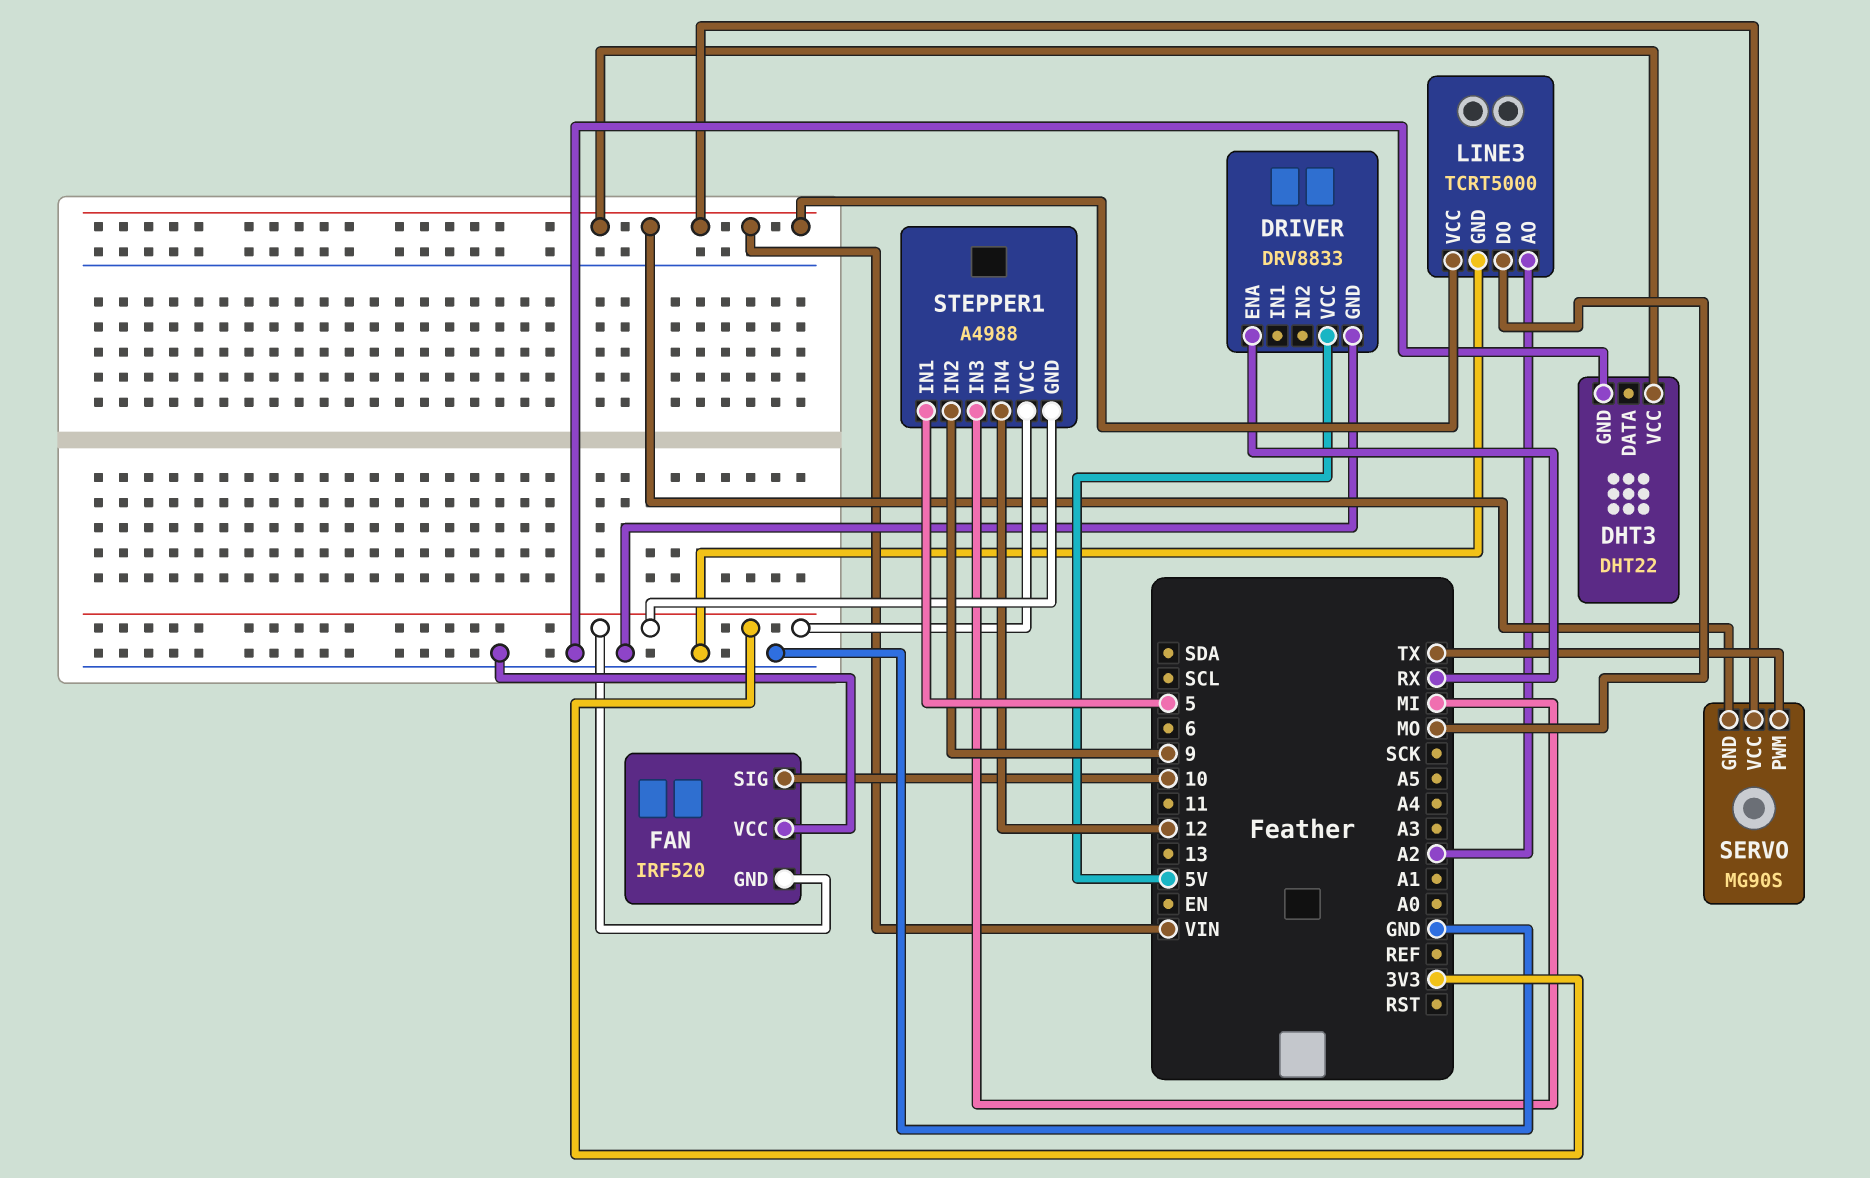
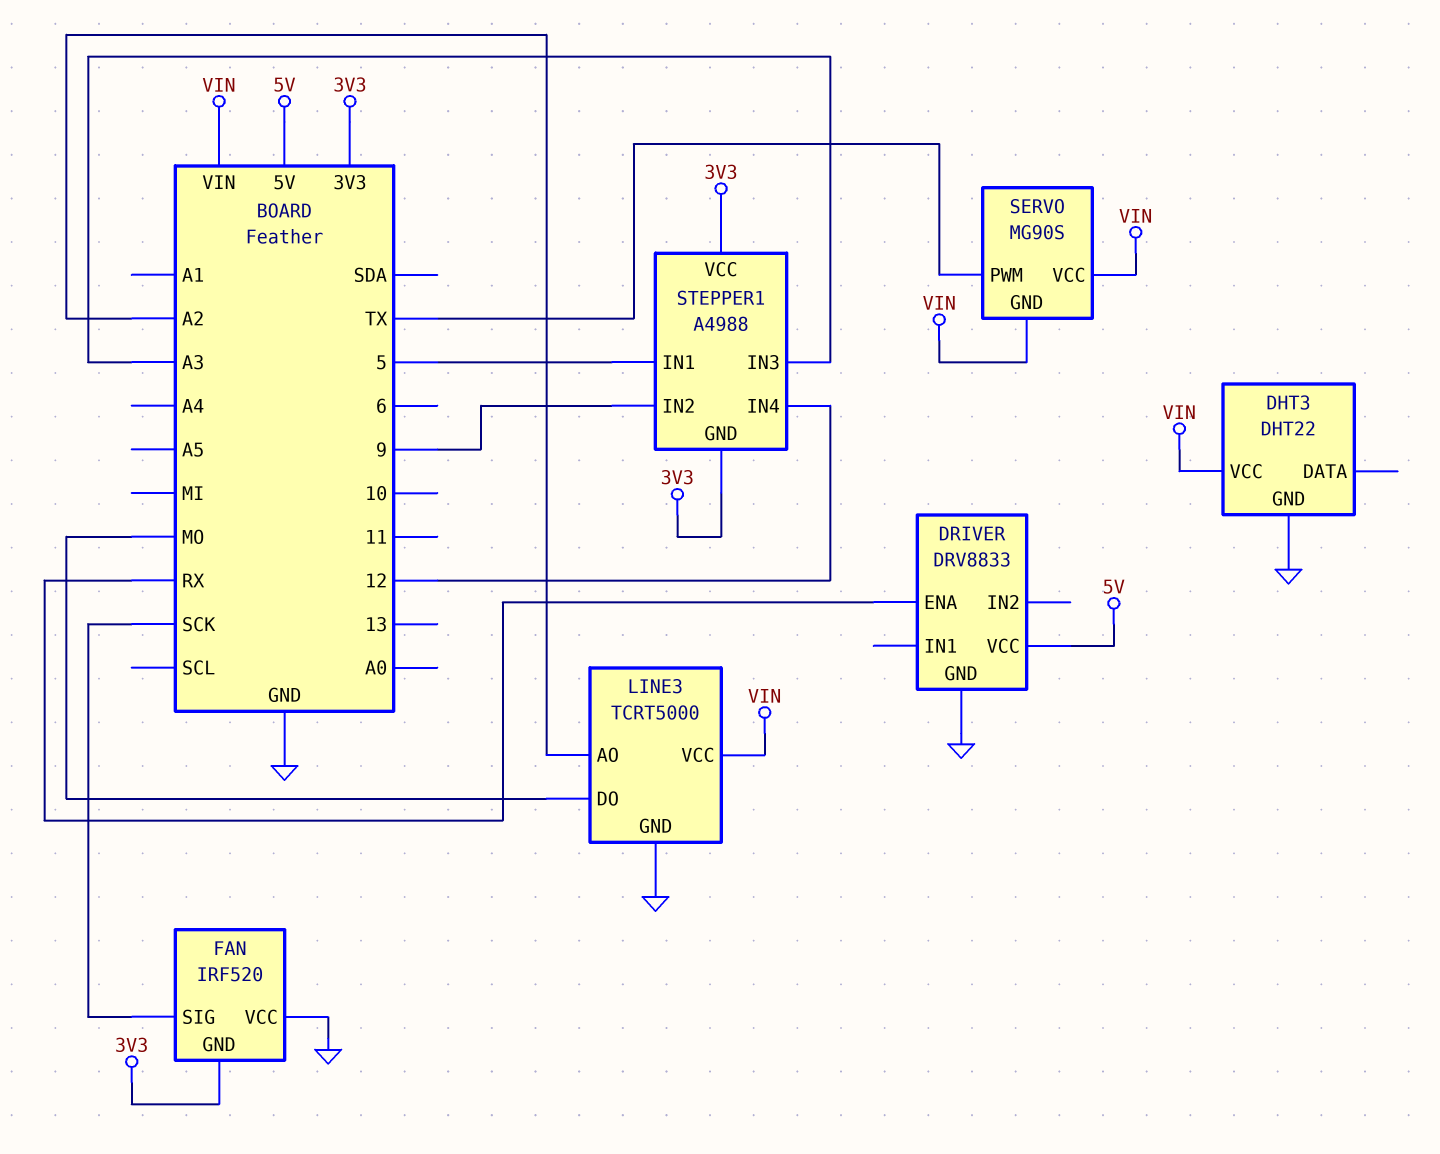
FAN pin SIG: 10 -> SCK
STEPPER1 pin IN3: MI -> A3

